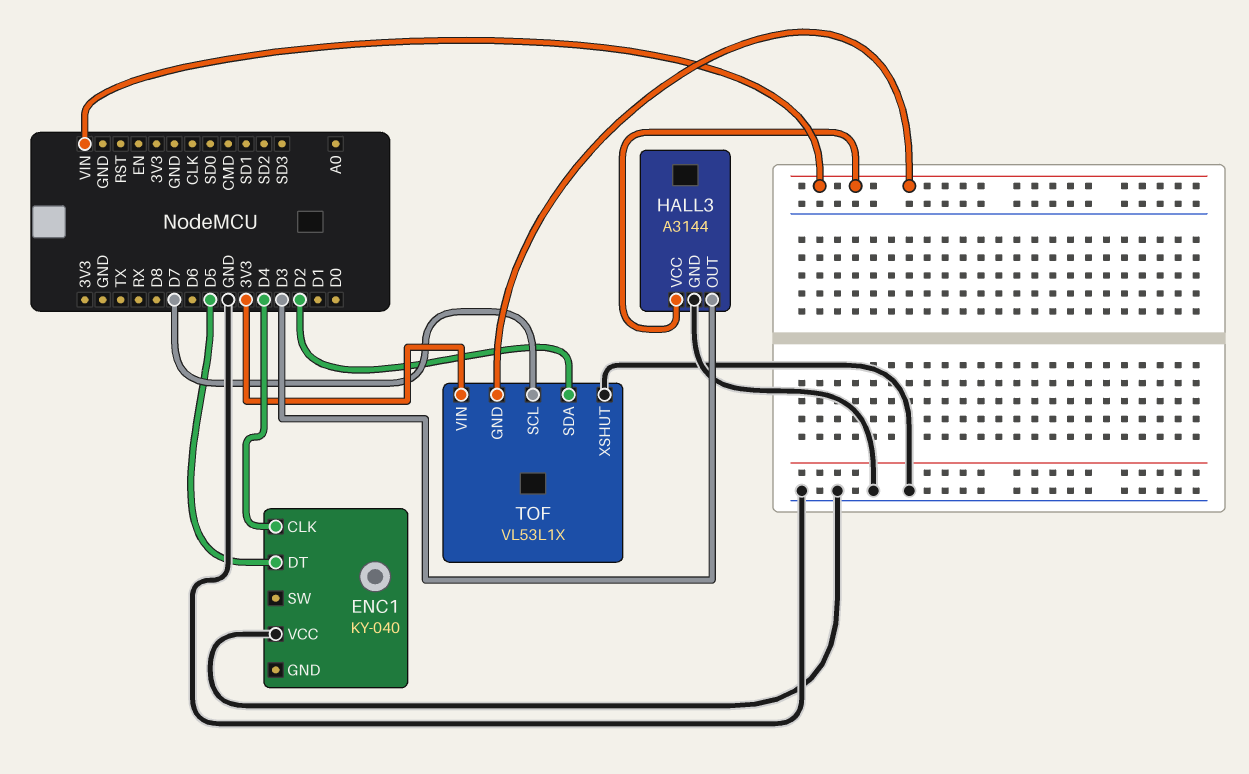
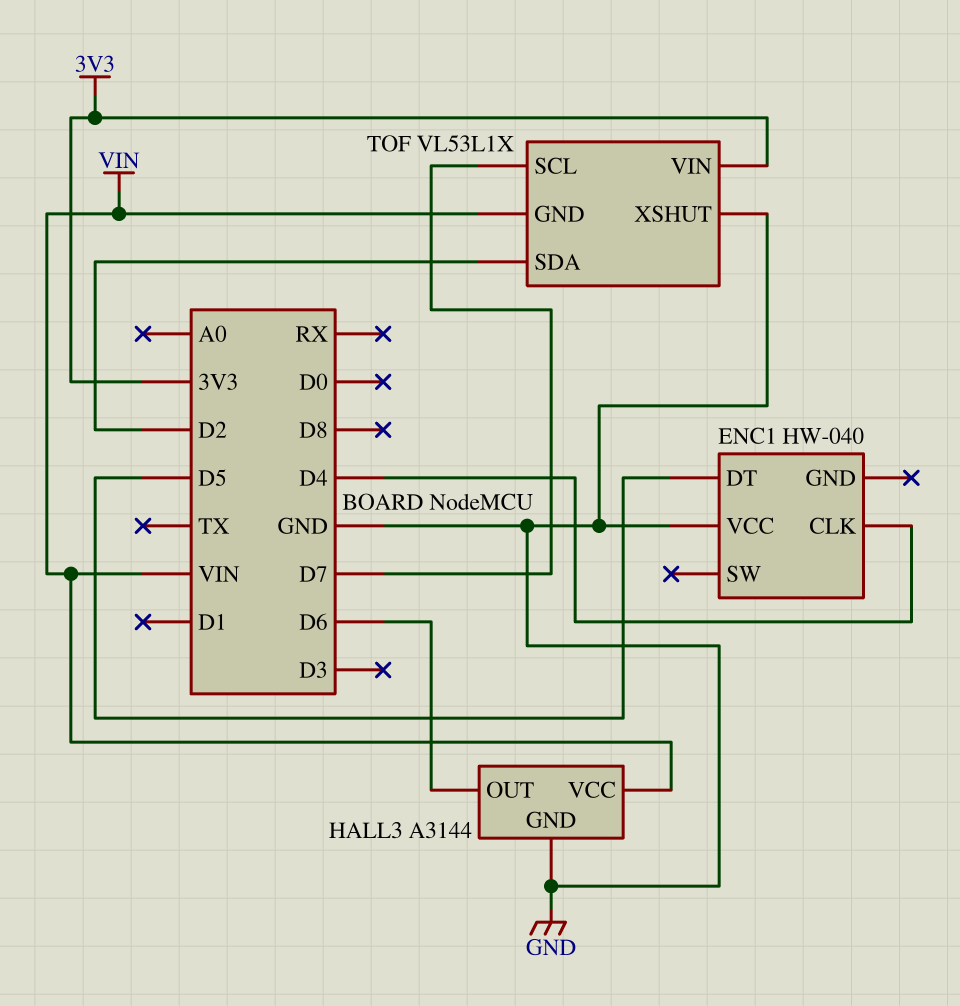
ENC1: KY-040 -> HW-040
HALL3 pin OUT: D3 -> D6

